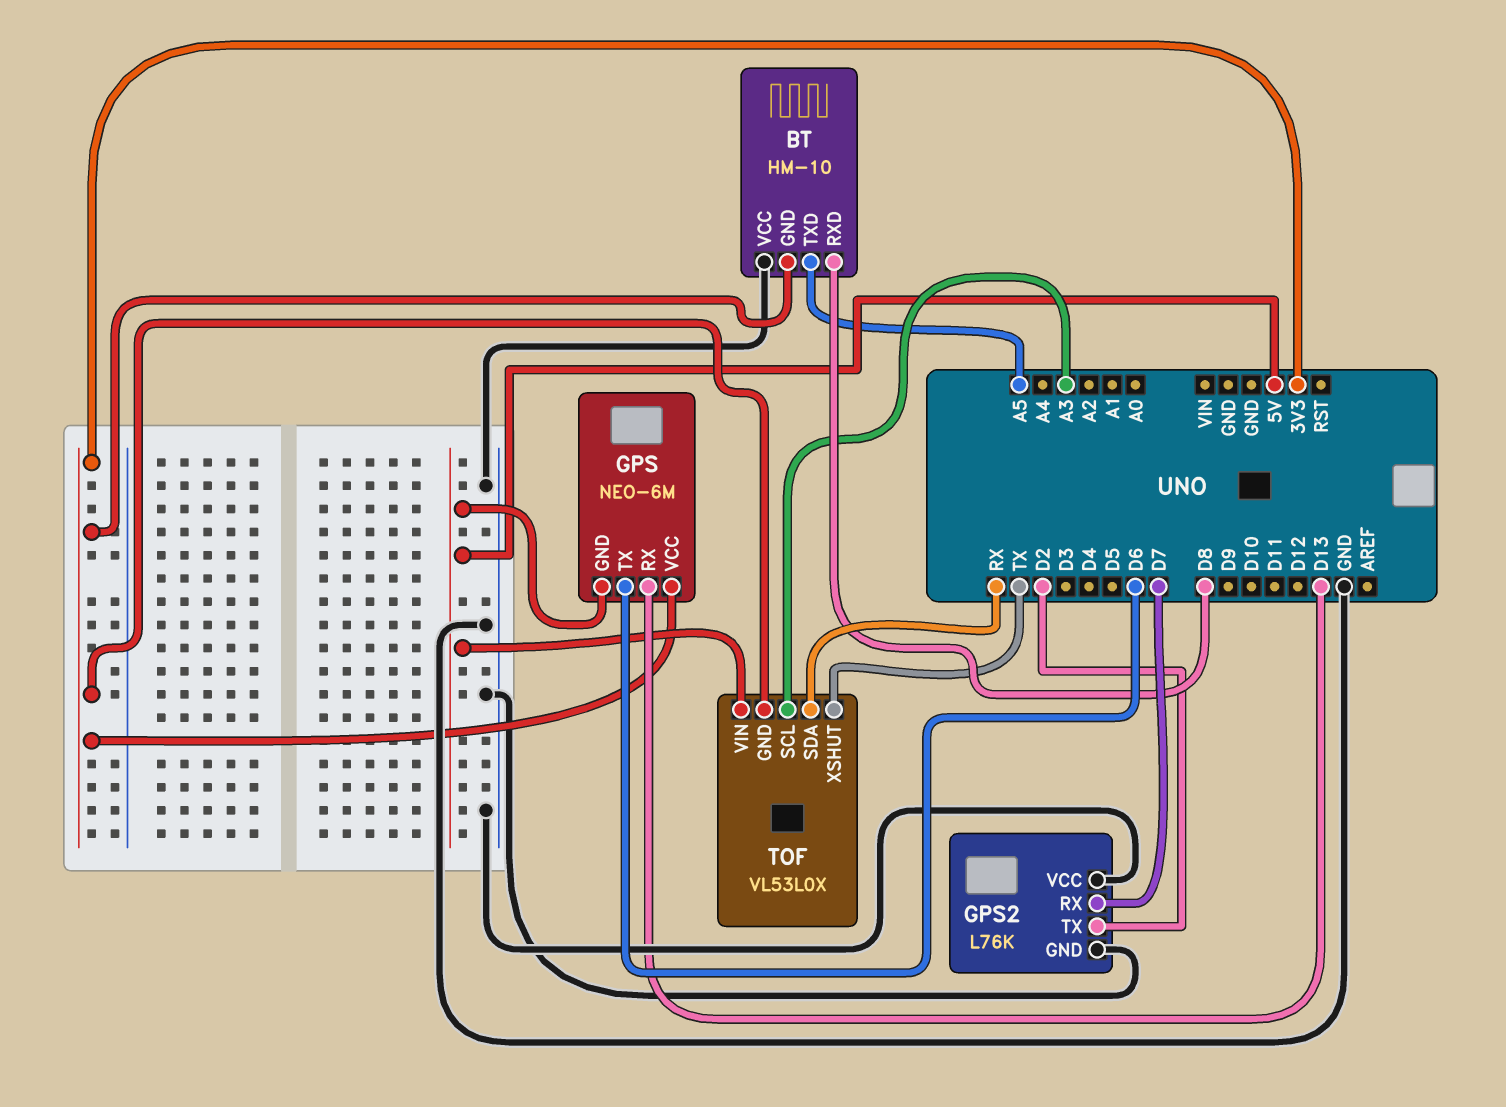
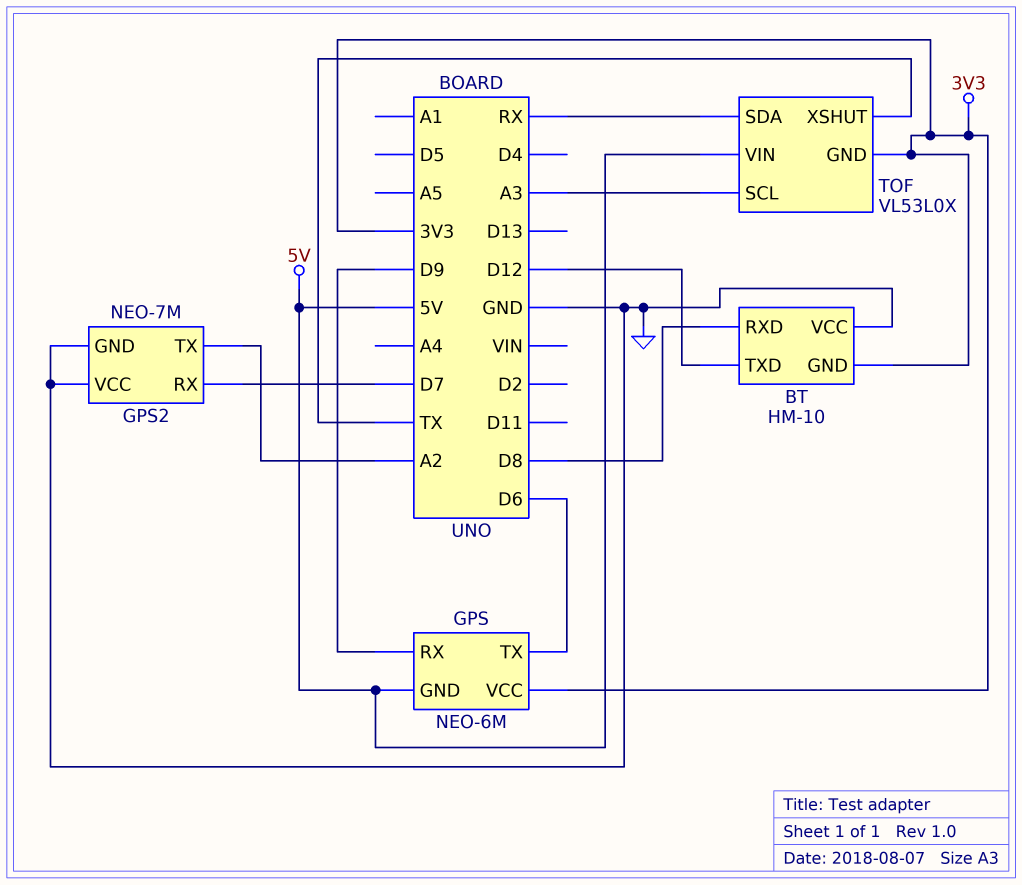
BT pin TXD: A5 -> D12
GPS pin RX: D13 -> D9
GPS2: L76K -> NEO-7M
GPS2 pin TX: D2 -> A2

